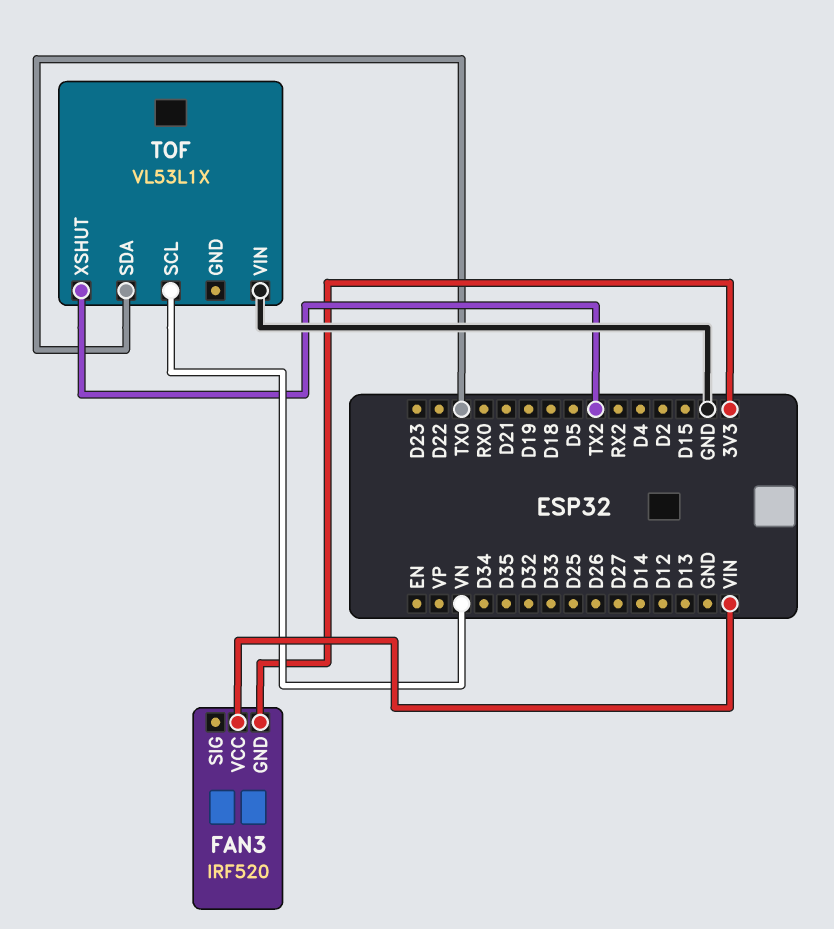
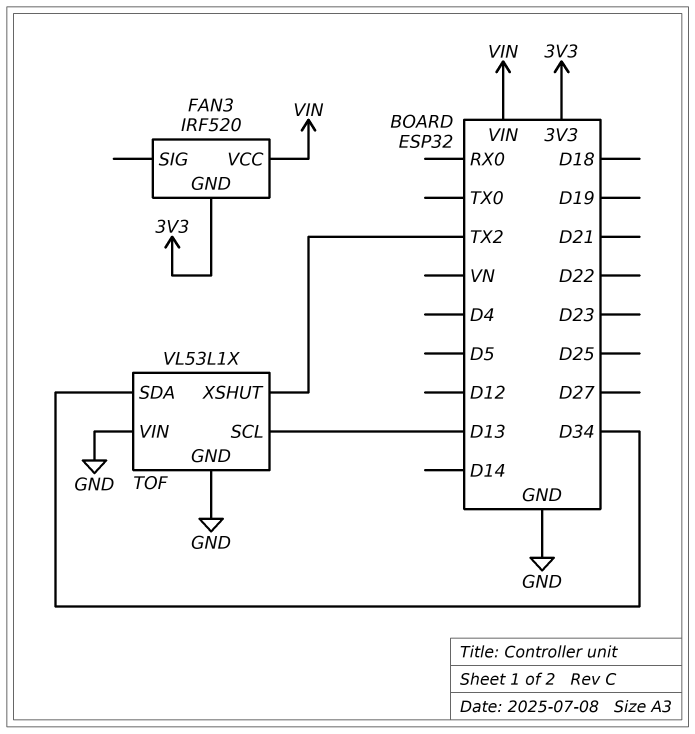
TOF pin GND: none -> GND
TOF pin SCL: VN -> D13
TOF pin SDA: TX0 -> D34

